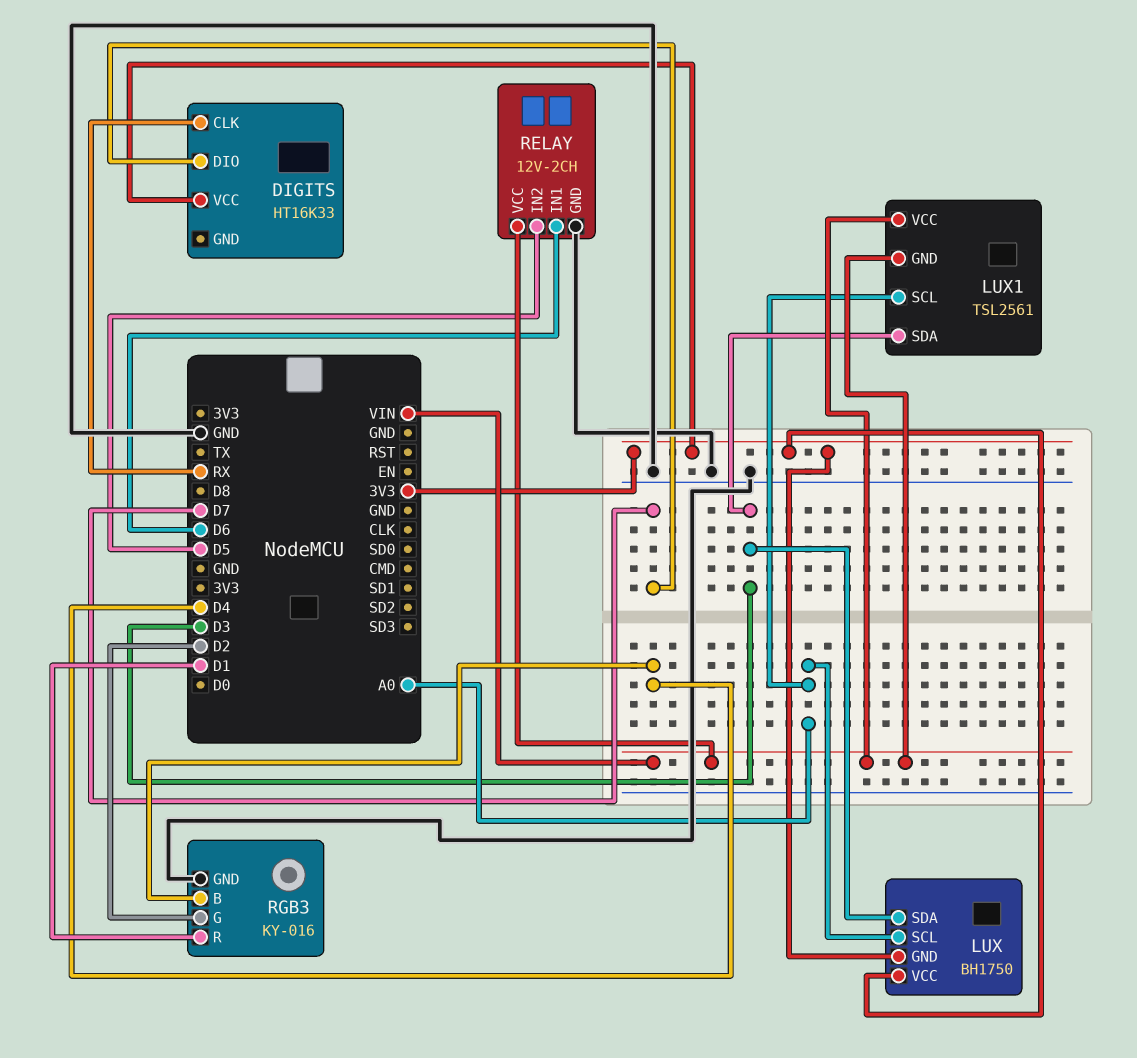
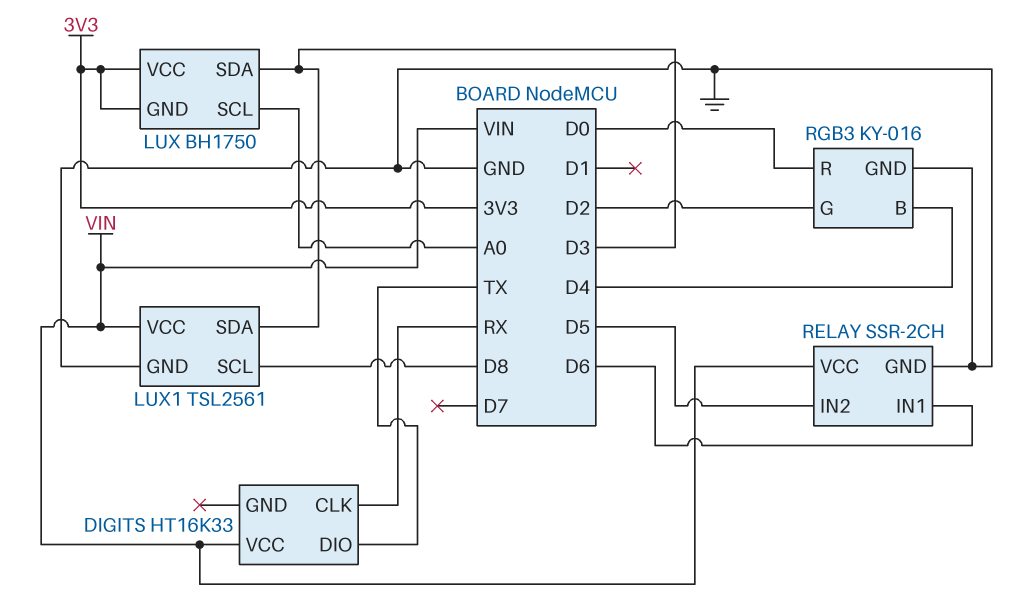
DIGITS pin DIO: D7 -> TX
DIGITS pin VCC: 3V3 -> VIN
LUX1 pin GND: VIN -> GND
LUX1 pin SCL: A0 -> D8
RELAY: 12V-2CH -> SSR-2CH
RGB3 pin R: D1 -> D0

